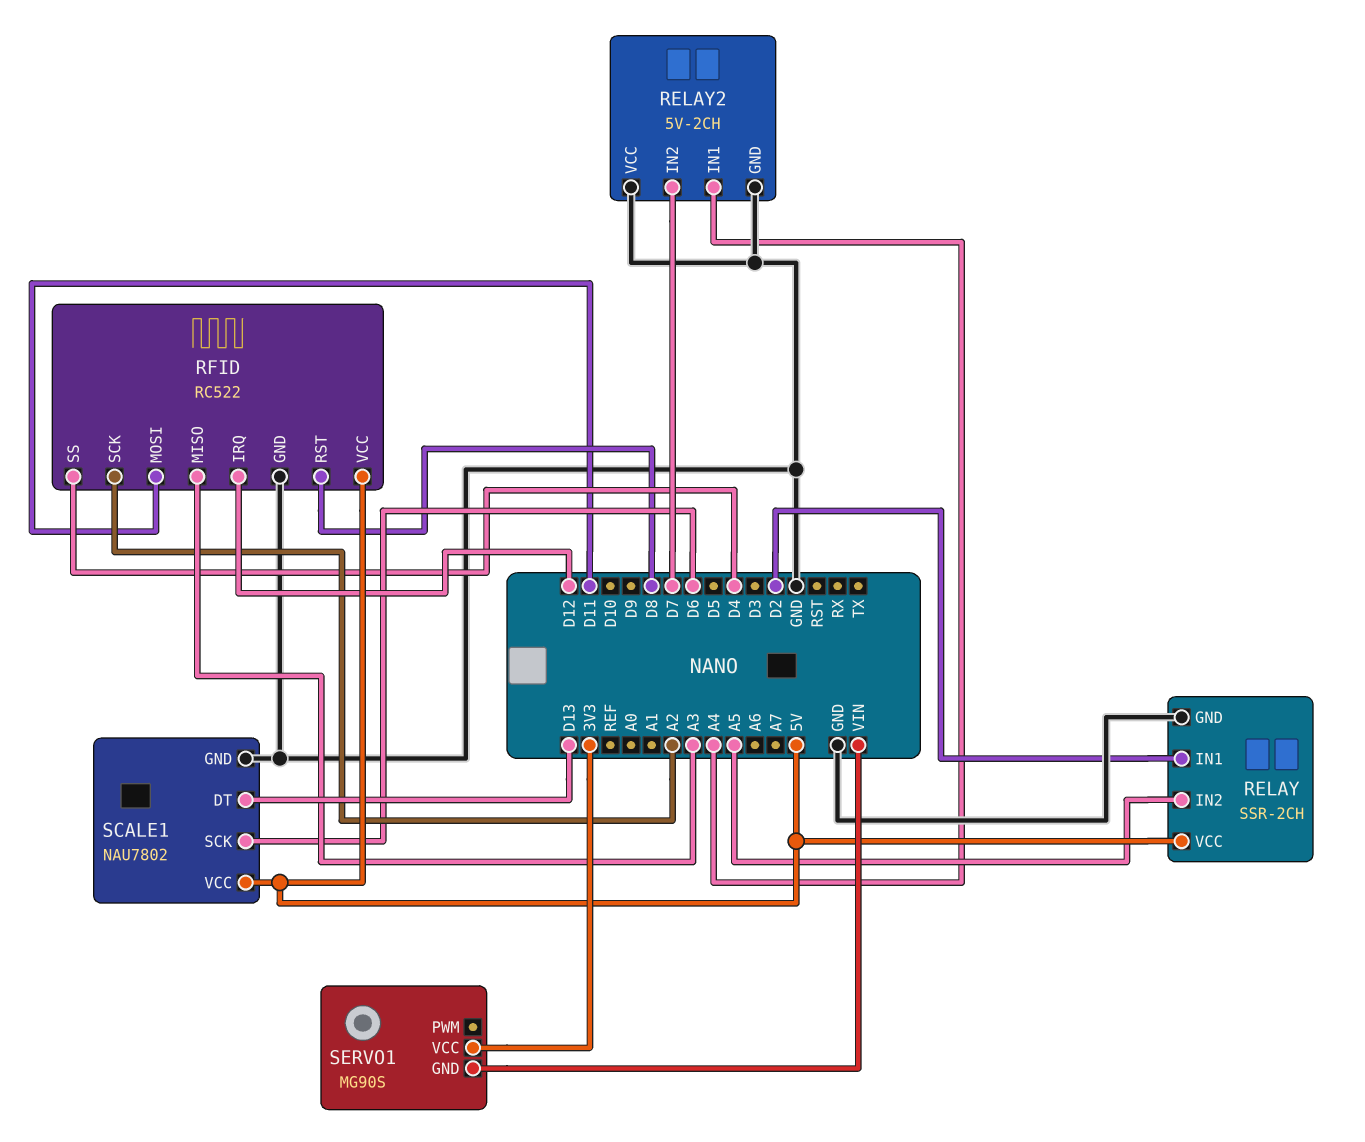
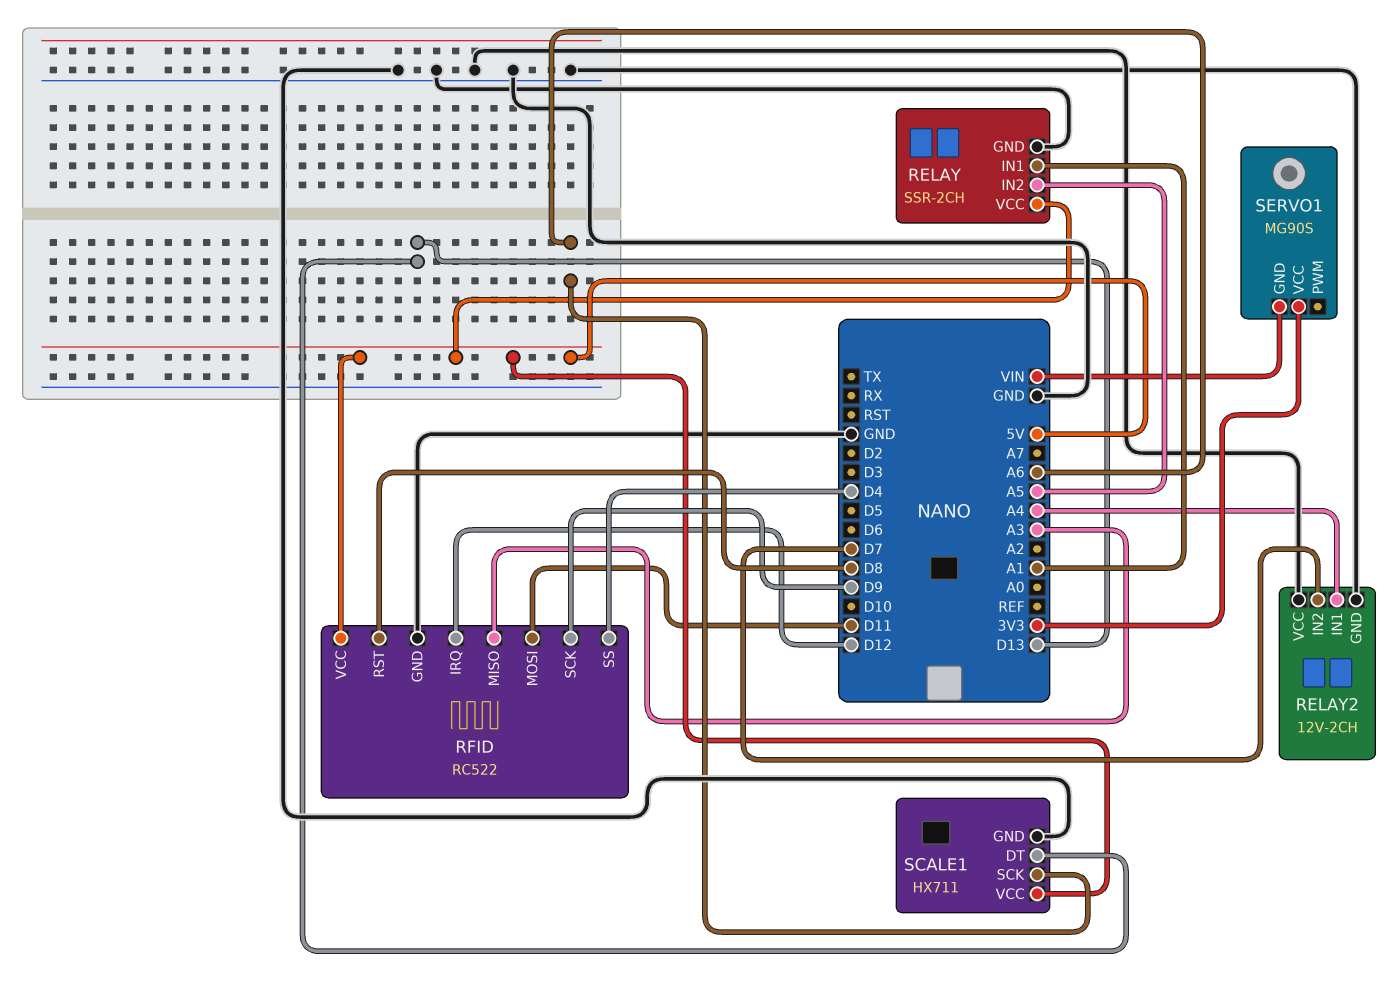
RELAY pin IN1: D2 -> A1
RELAY2: 5V-2CH -> 12V-2CH
RFID pin SCK: A2 -> D9
SCALE1: NAU7802 -> HX711
SCALE1 pin SCK: D6 -> A6

